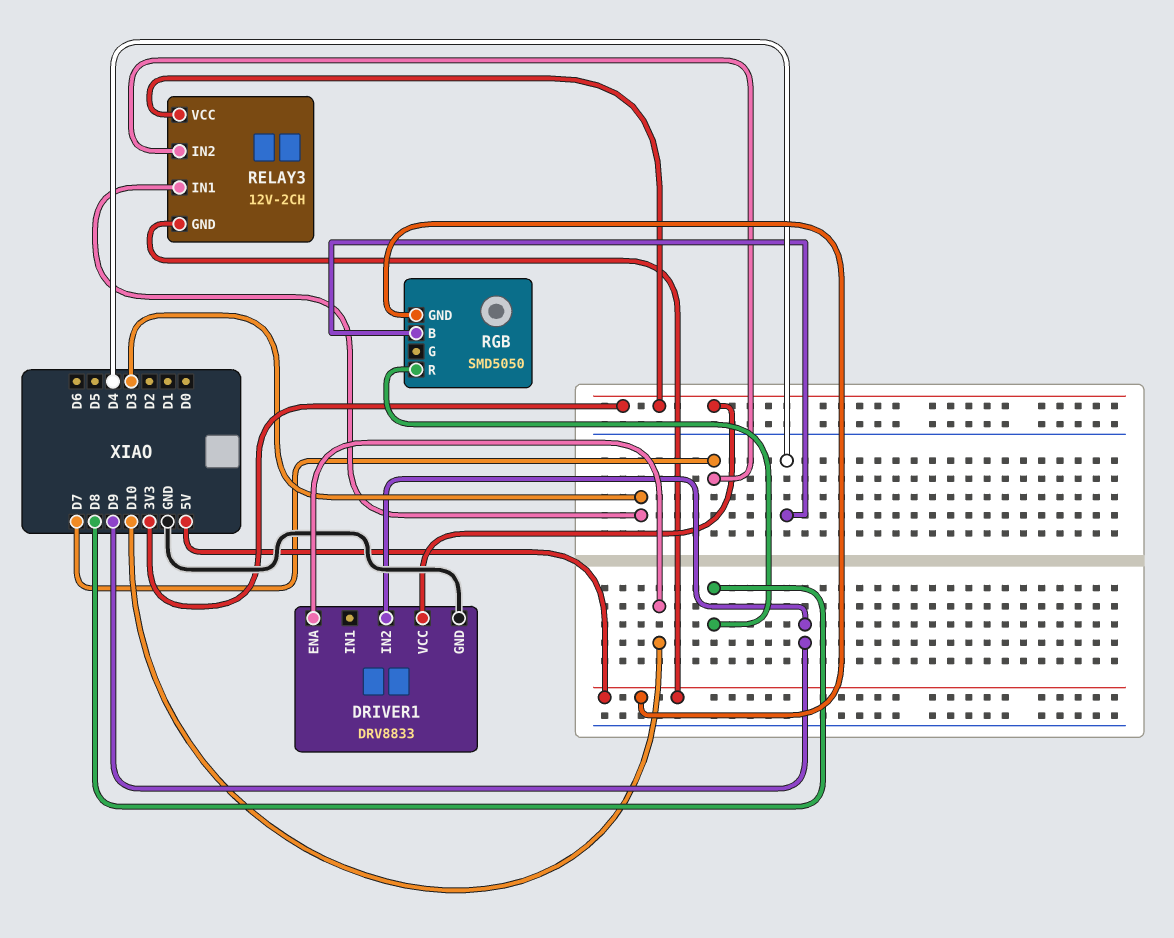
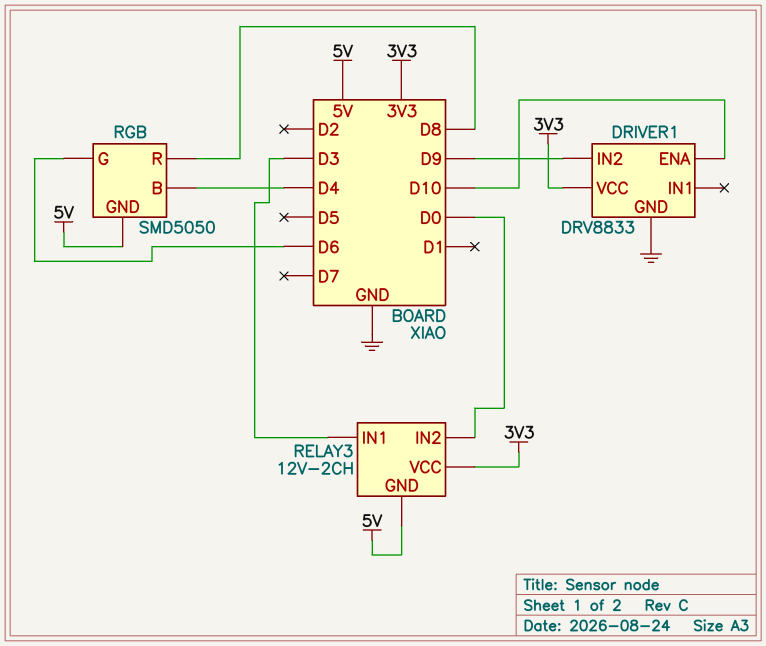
RELAY3 pin IN2: D7 -> D0
RGB pin G: none -> D6

